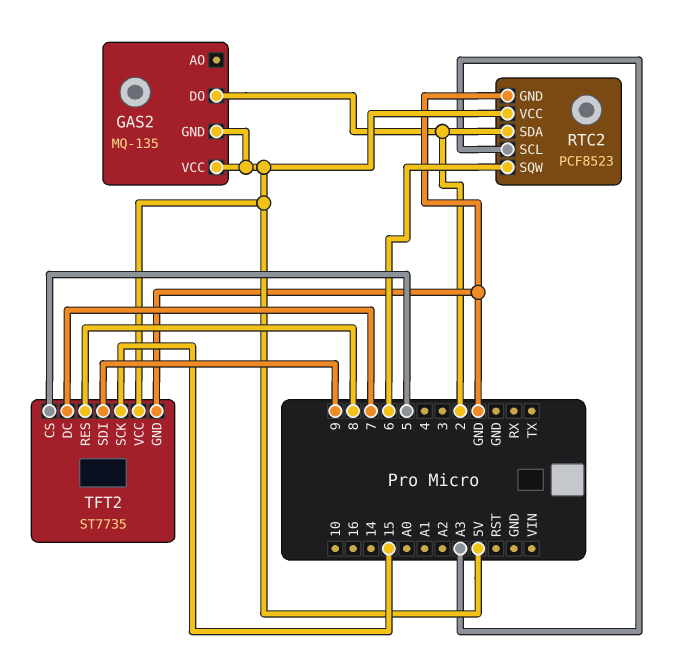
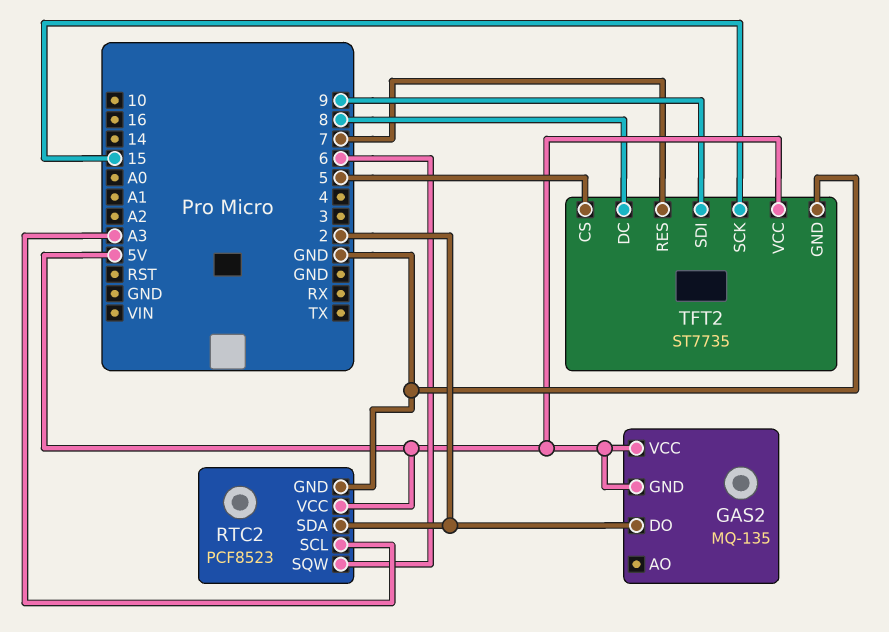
TFT2 pin DC: 7 -> 8
TFT2 pin RES: 8 -> 7

